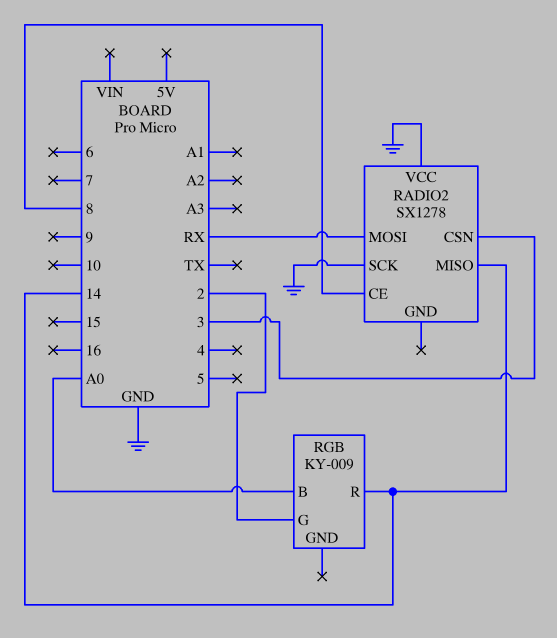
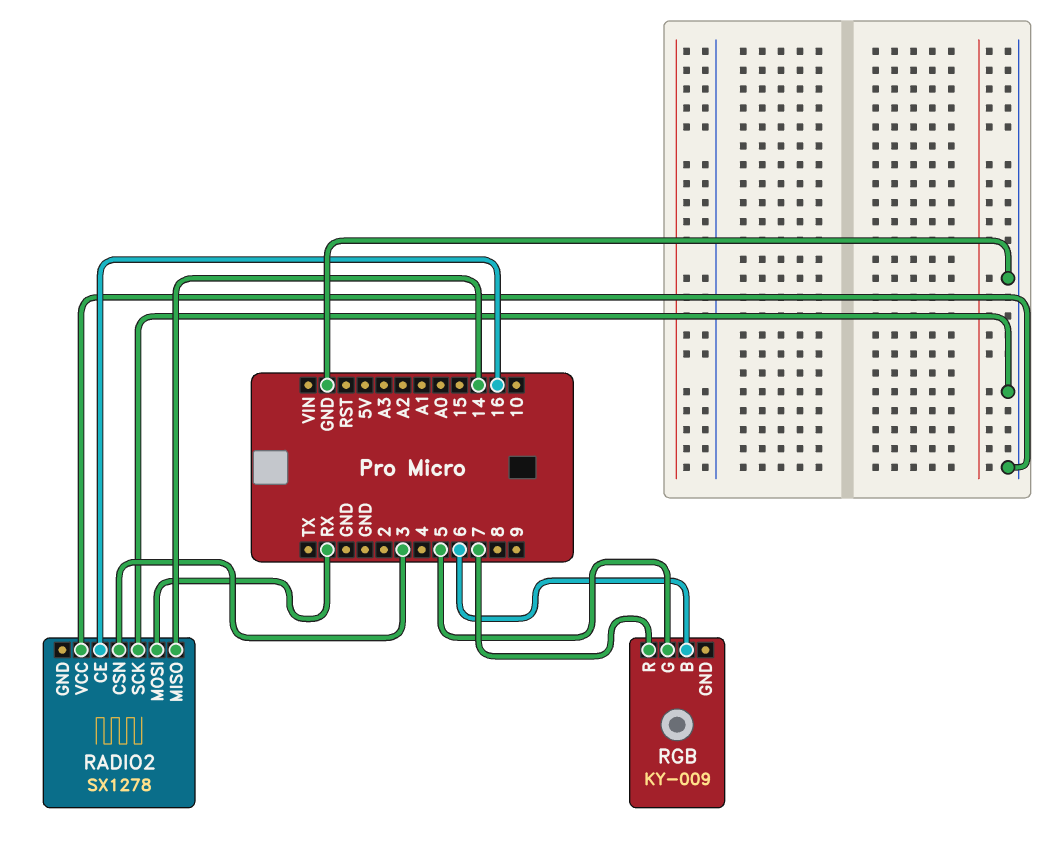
RADIO2 pin CE: 8 -> 16
RGB pin B: A0 -> 6
RGB pin G: 2 -> 5
RGB pin R: 14 -> 7

